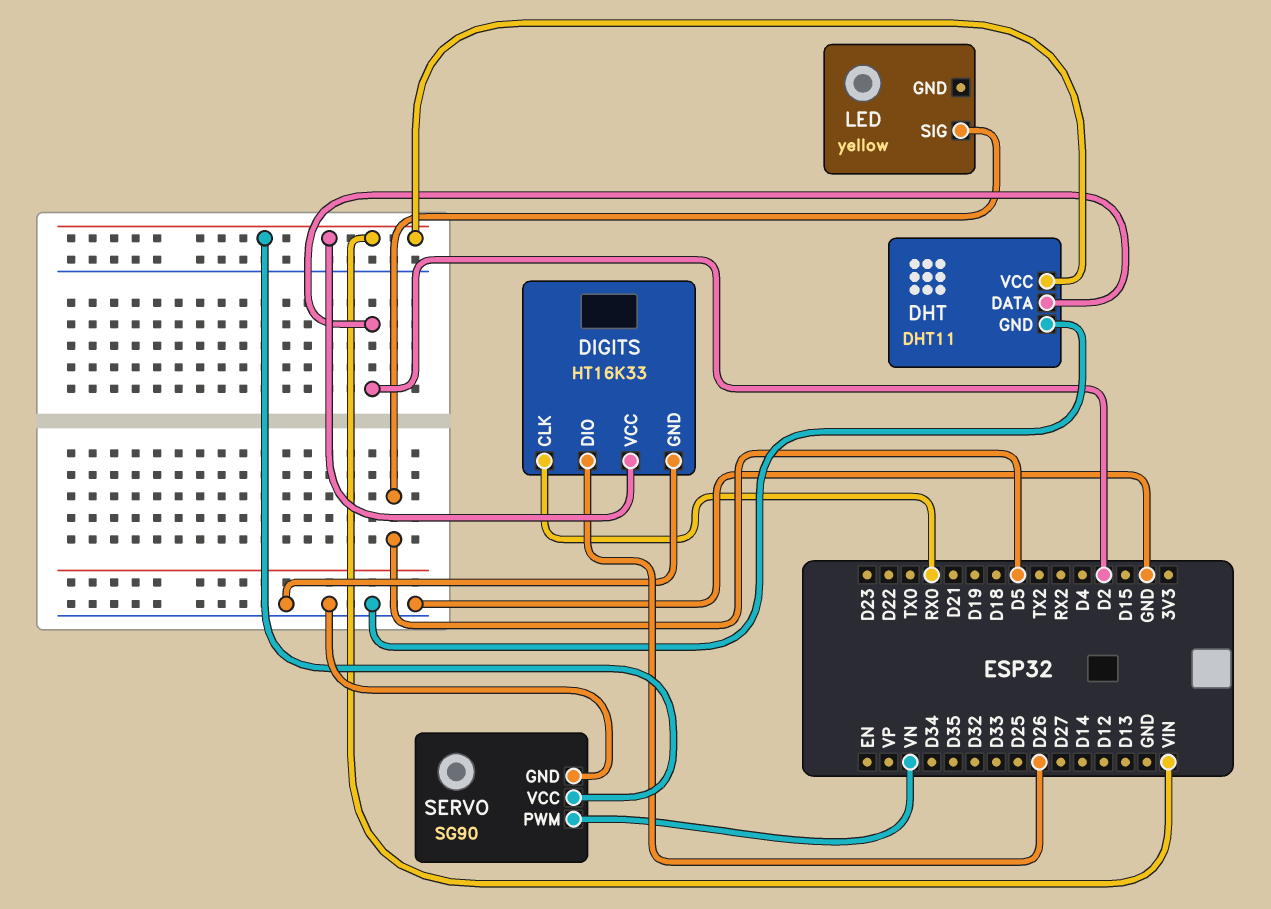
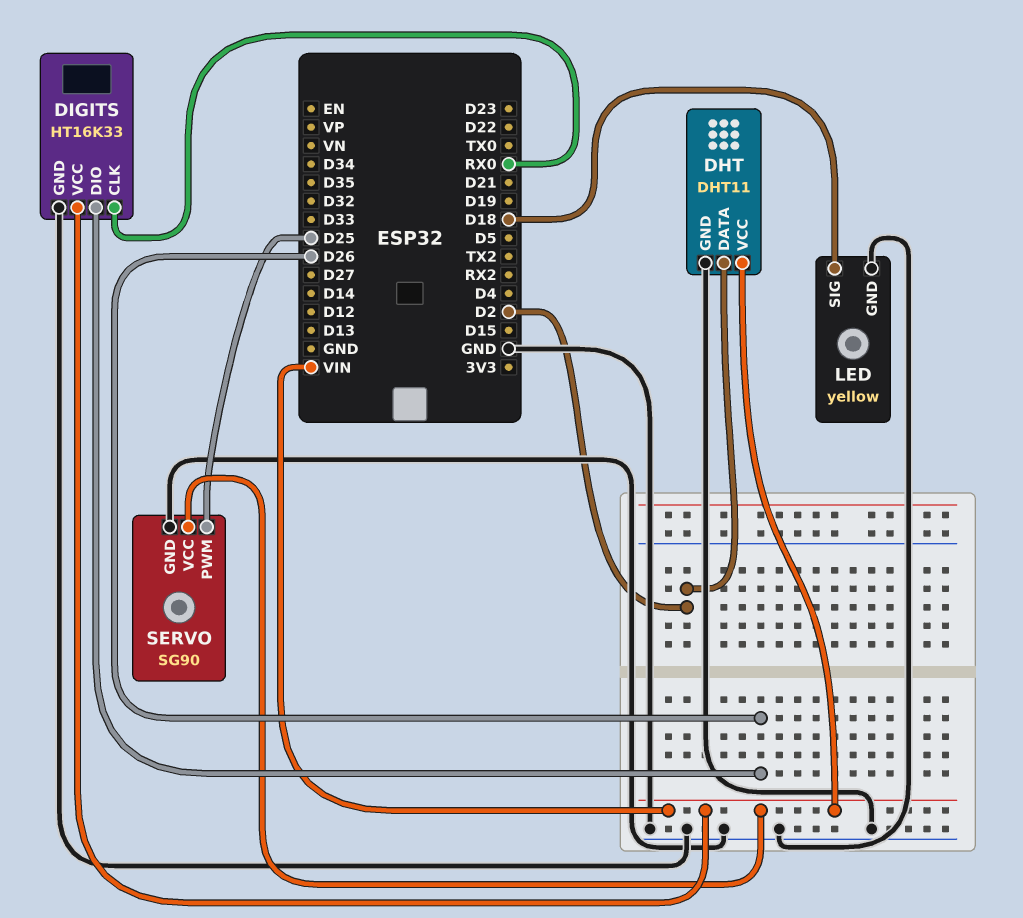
LED pin GND: none -> GND
LED pin SIG: D5 -> D18
SERVO pin PWM: VN -> D25

